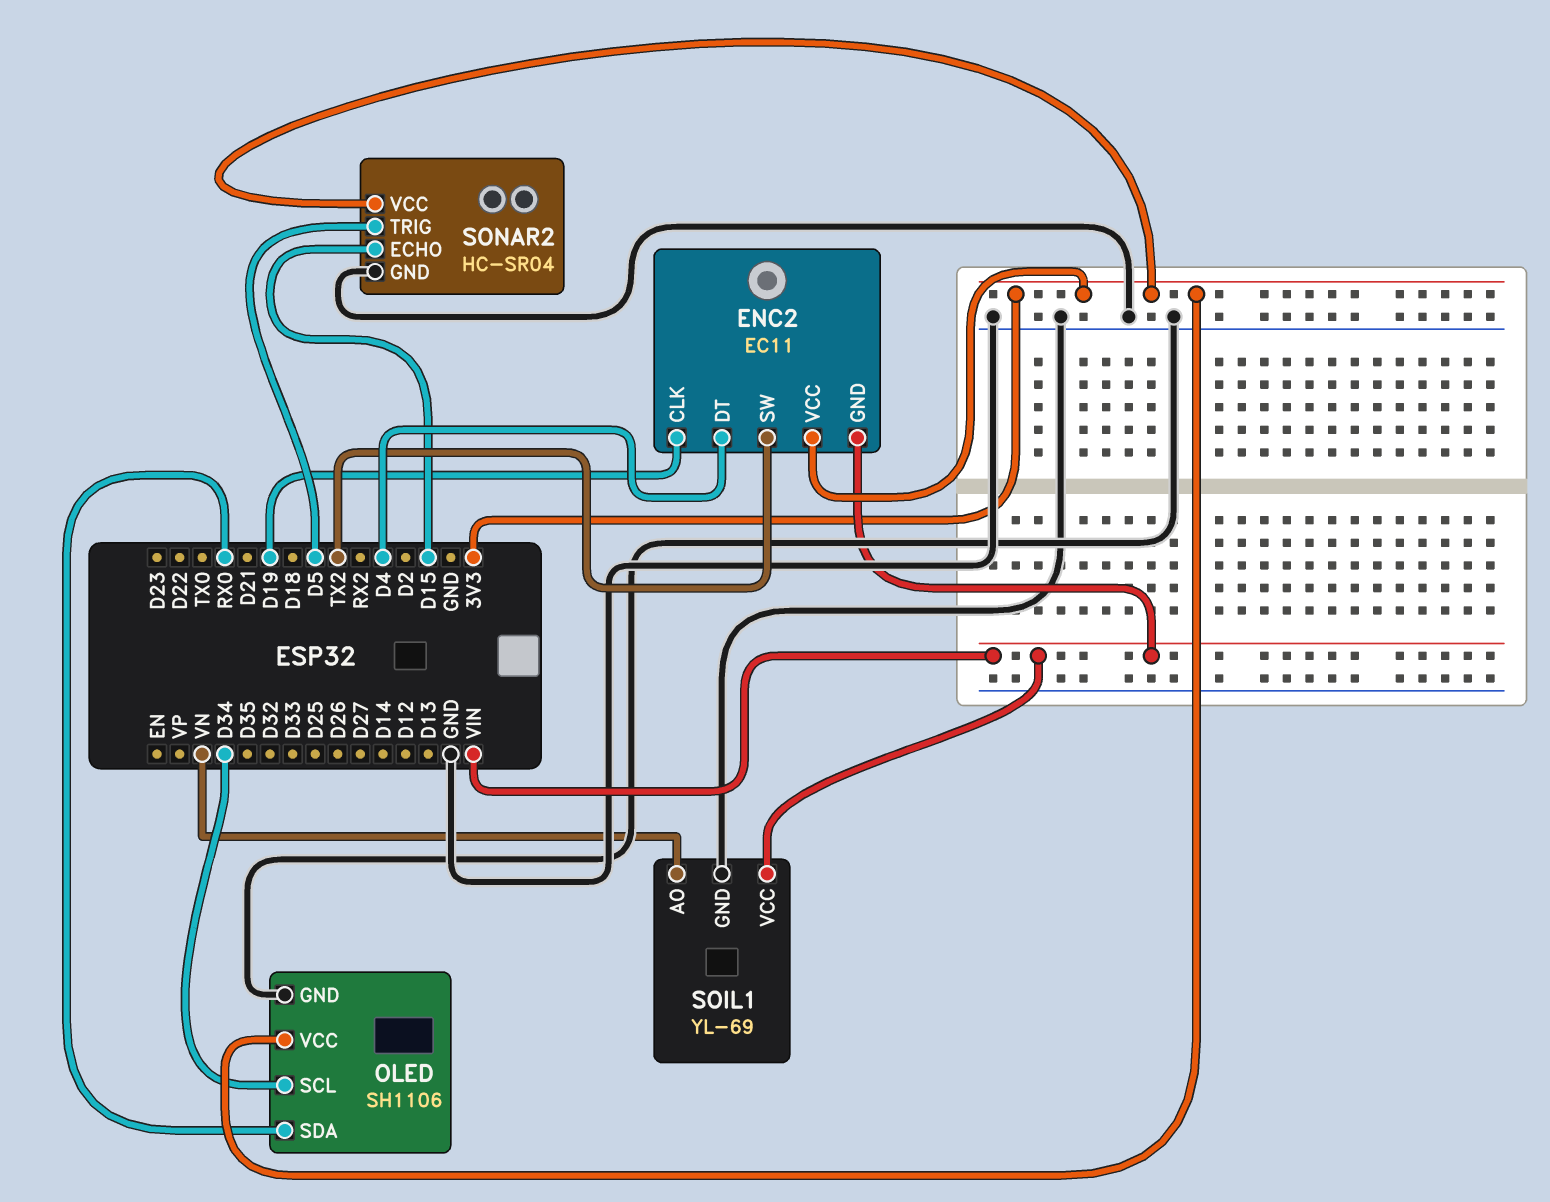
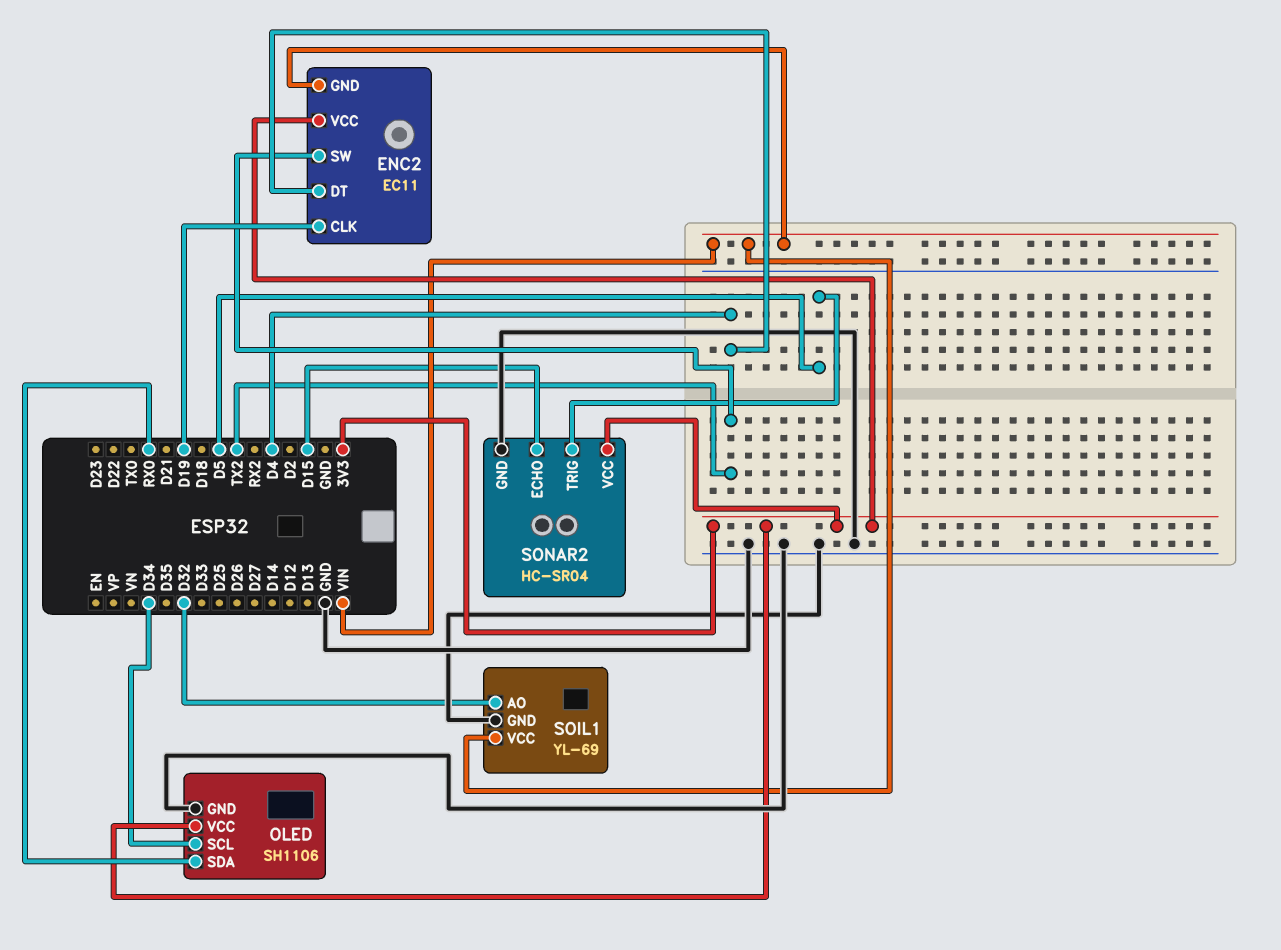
SOIL1 pin AO: VN -> D32

